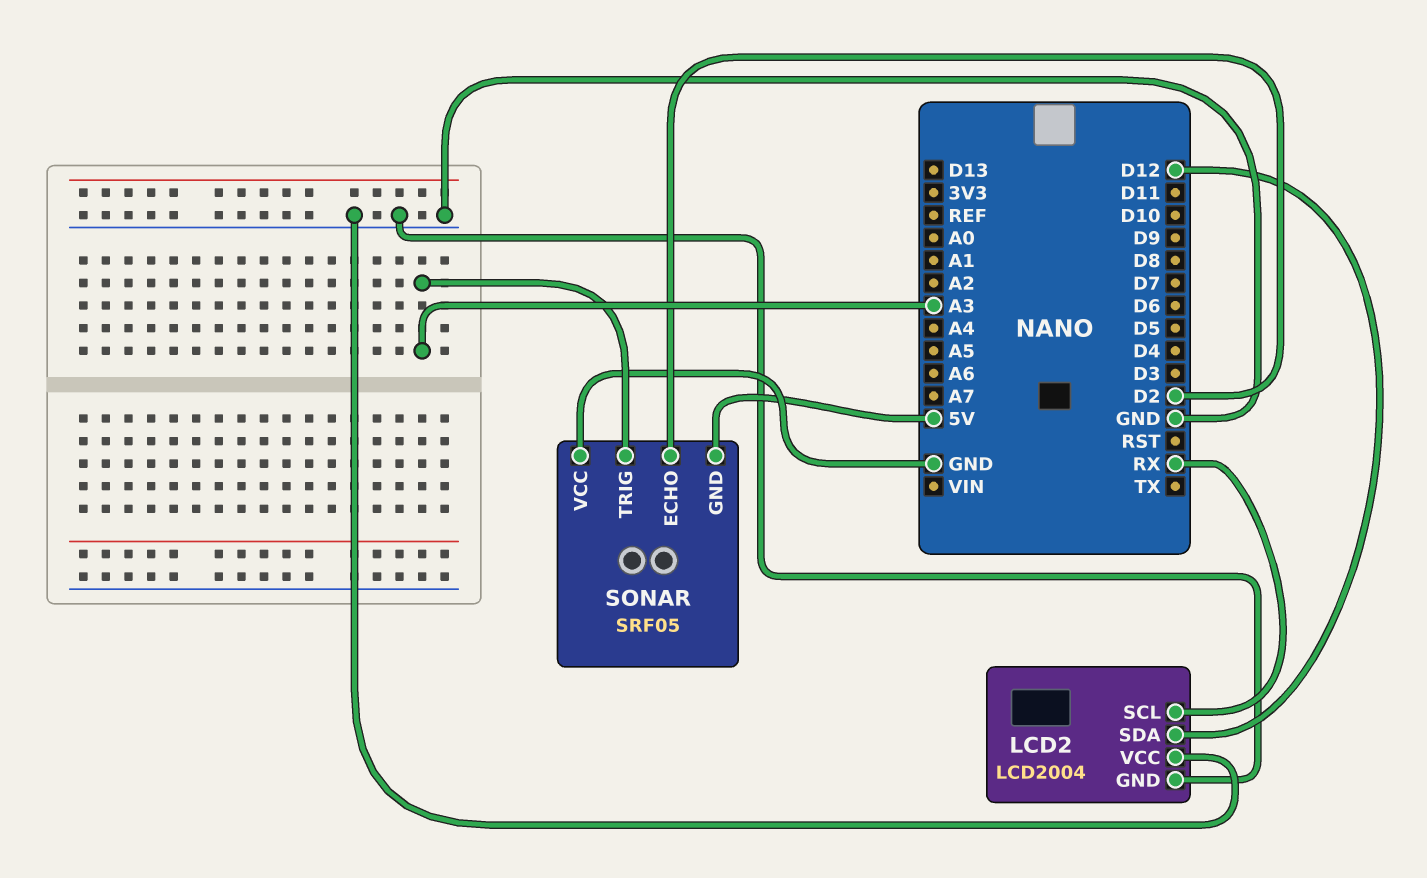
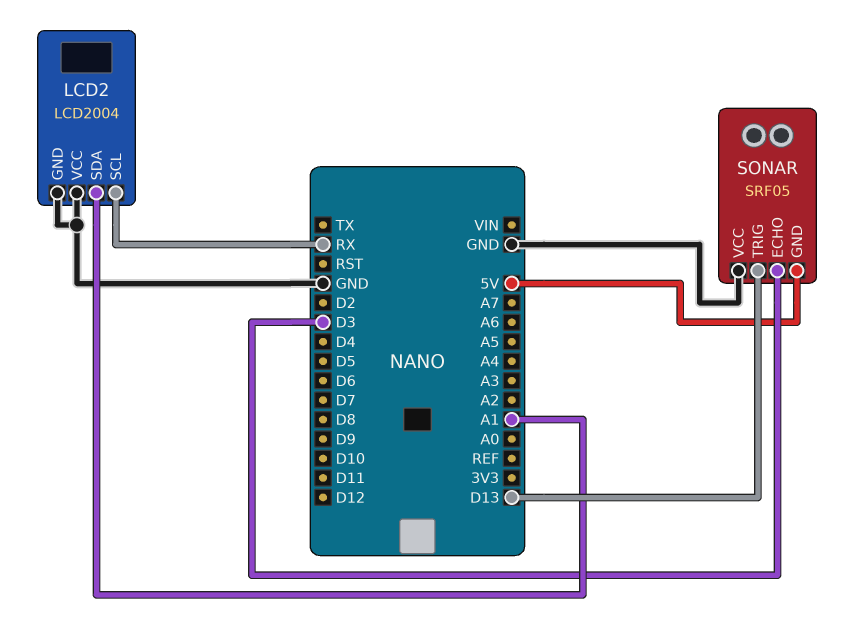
LCD2 pin SDA: D12 -> A1
SONAR pin ECHO: D2 -> D3
SONAR pin TRIG: A3 -> D13

